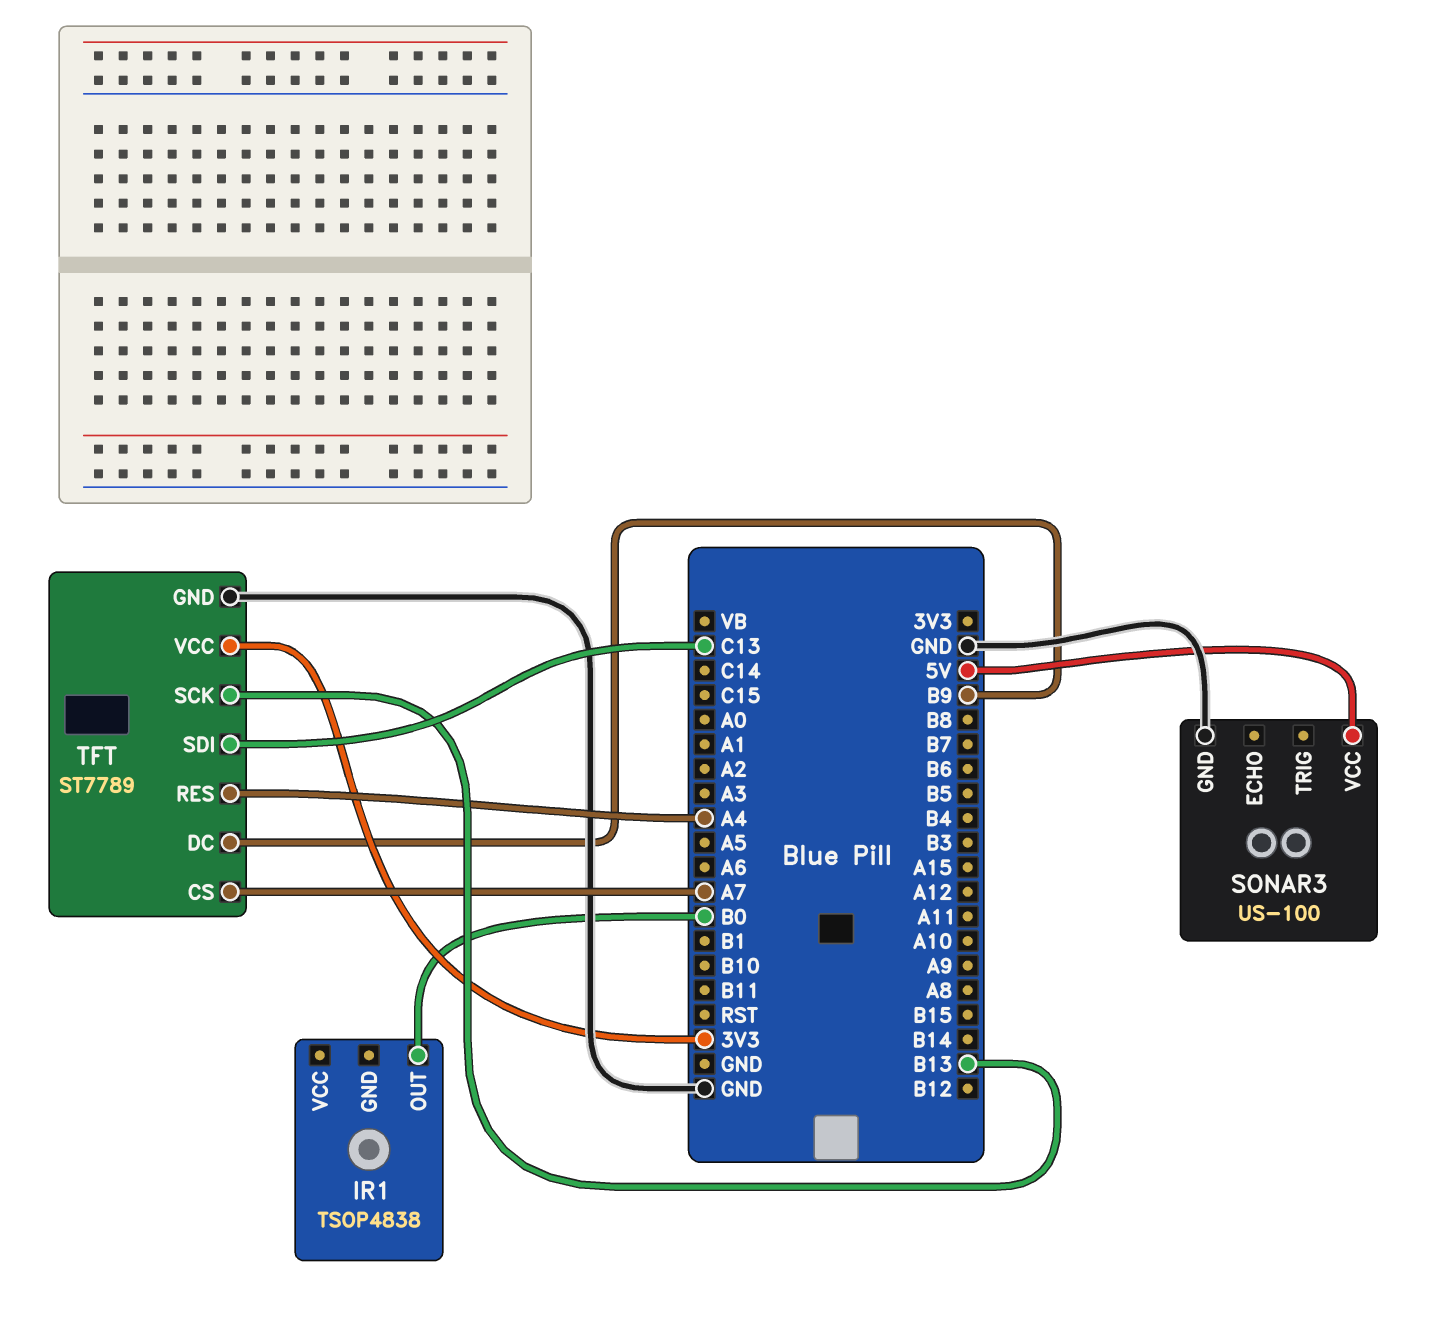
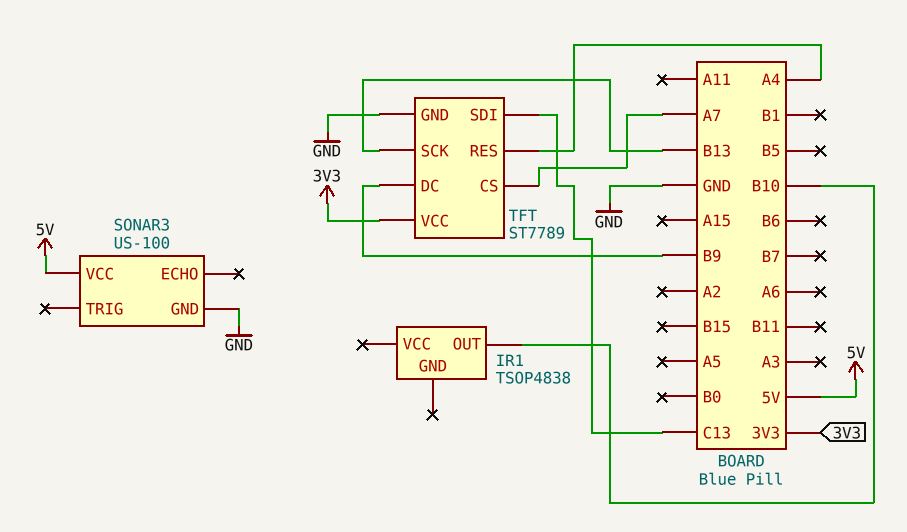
IR1 pin OUT: B0 -> B10

